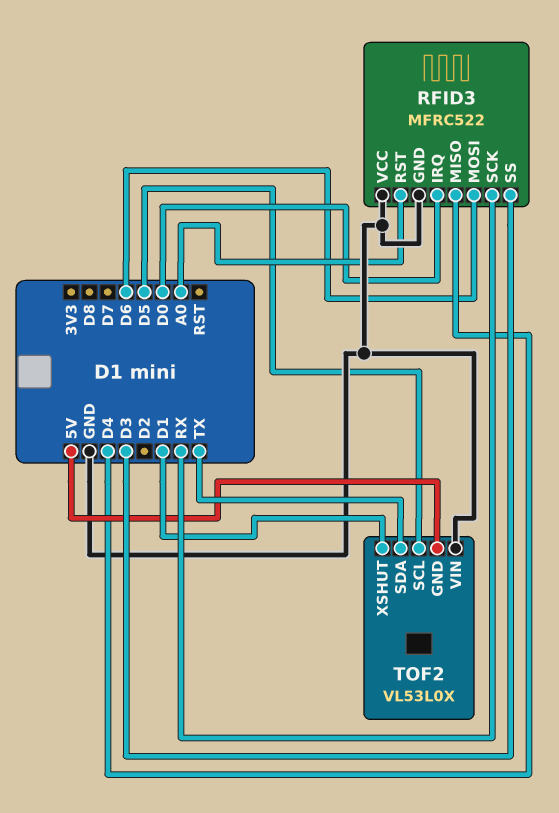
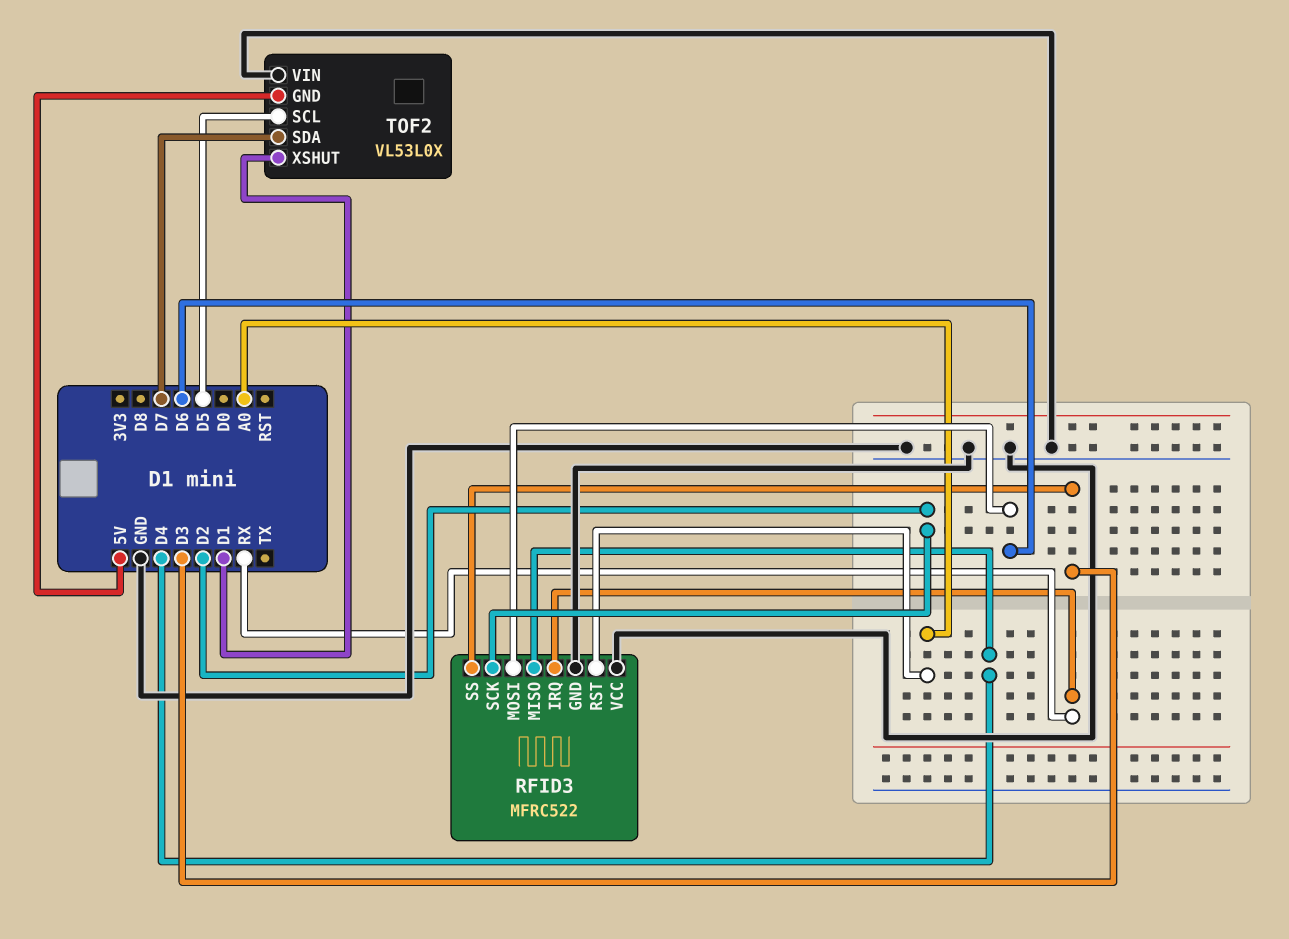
RFID3 pin IRQ: D0 -> RX
RFID3 pin SCK: RX -> D2
TOF2 pin SDA: TX -> D7

